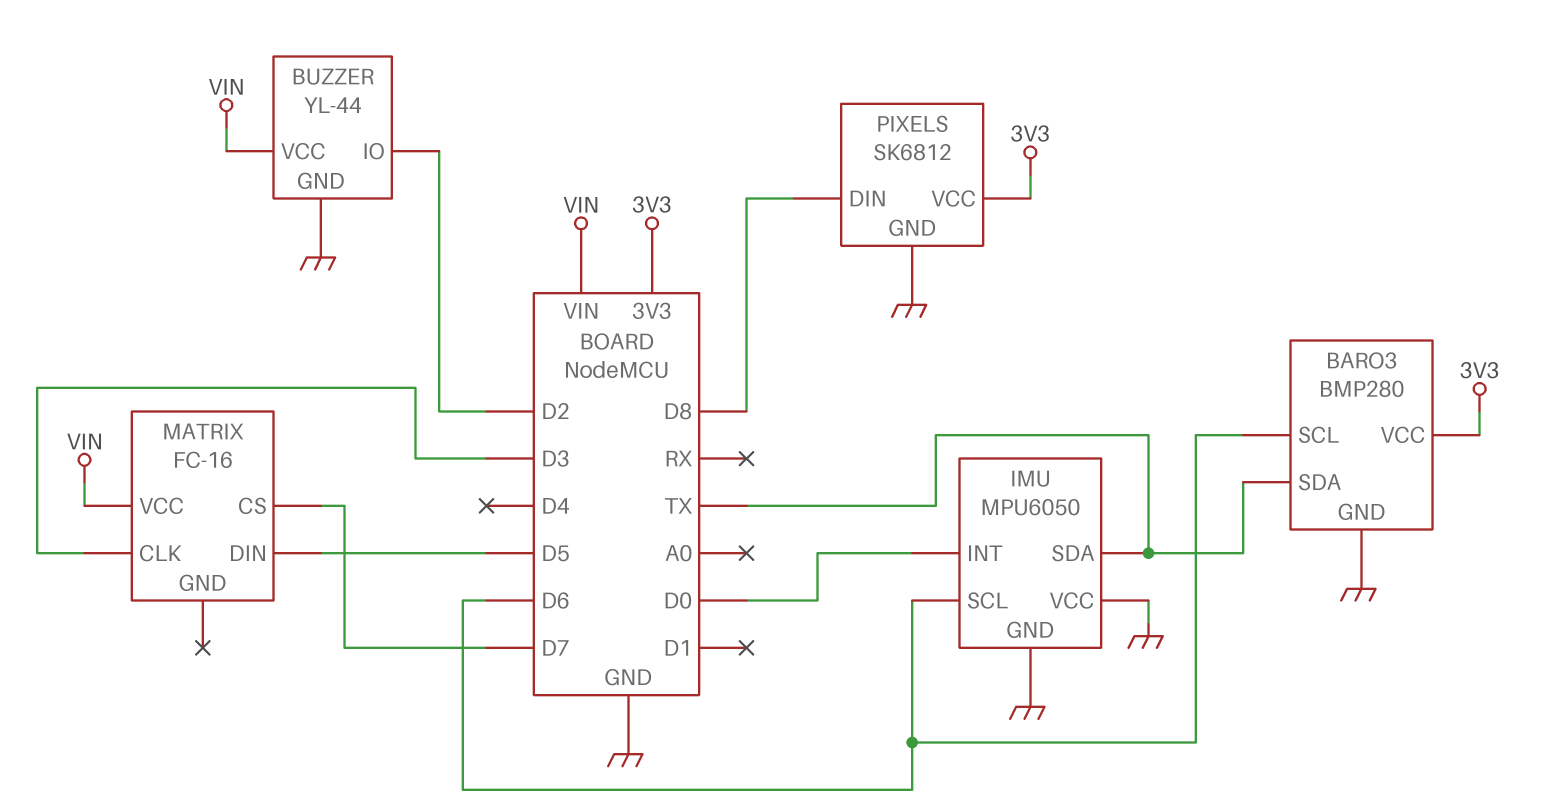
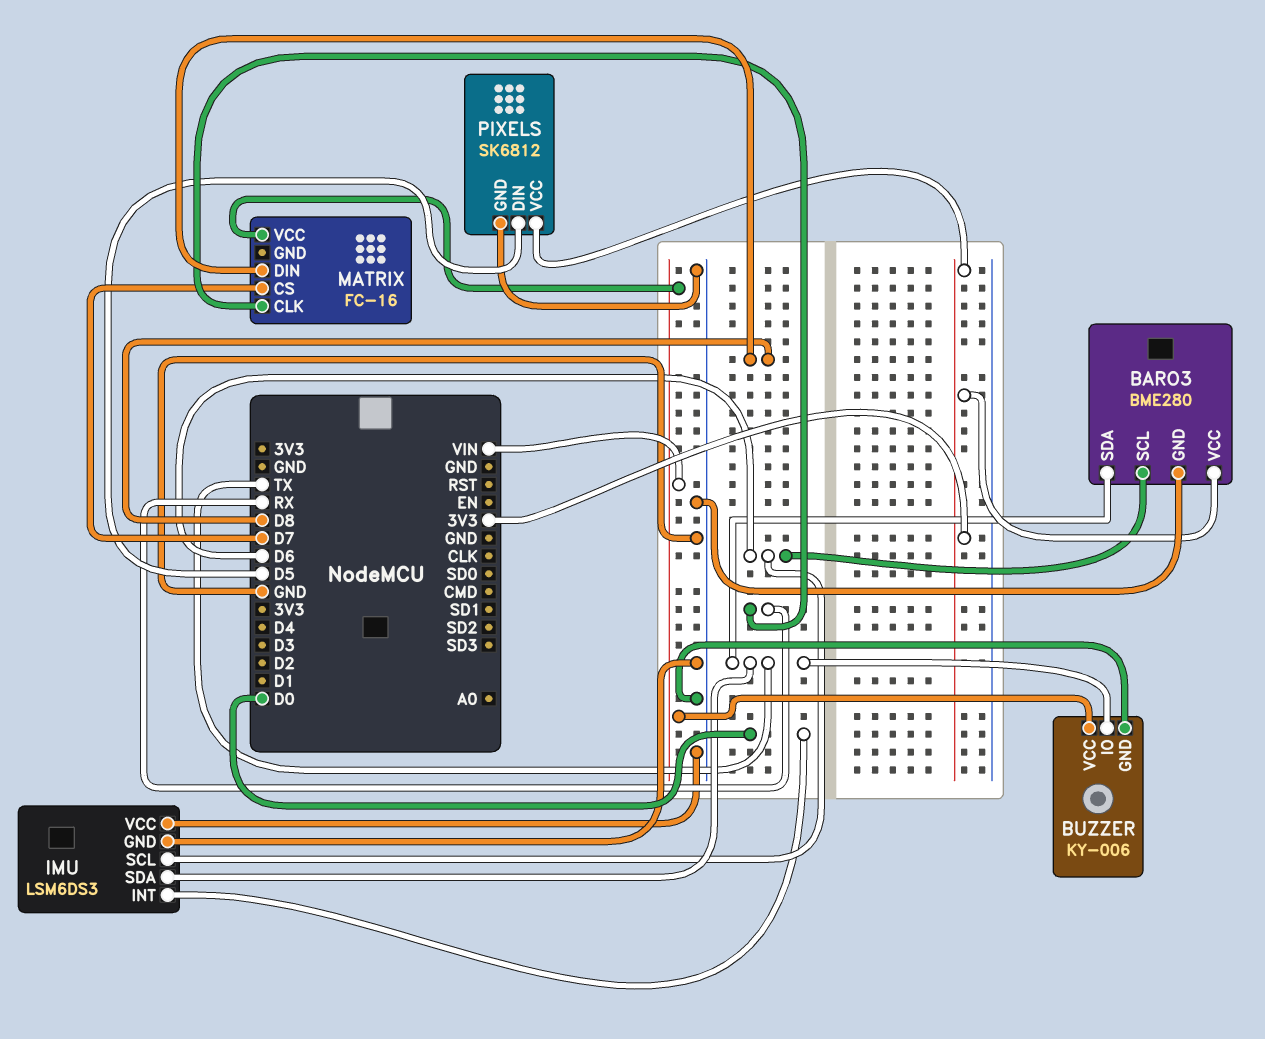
BARO3: BMP280 -> BME280
BUZZER: YL-44 -> KY-006
BUZZER pin IO: D2 -> TX
IMU: MPU6050 -> LSM6DS3
MATRIX pin CLK: D3 -> RX
MATRIX pin DIN: D5 -> D8
PIXELS pin DIN: D8 -> D5

